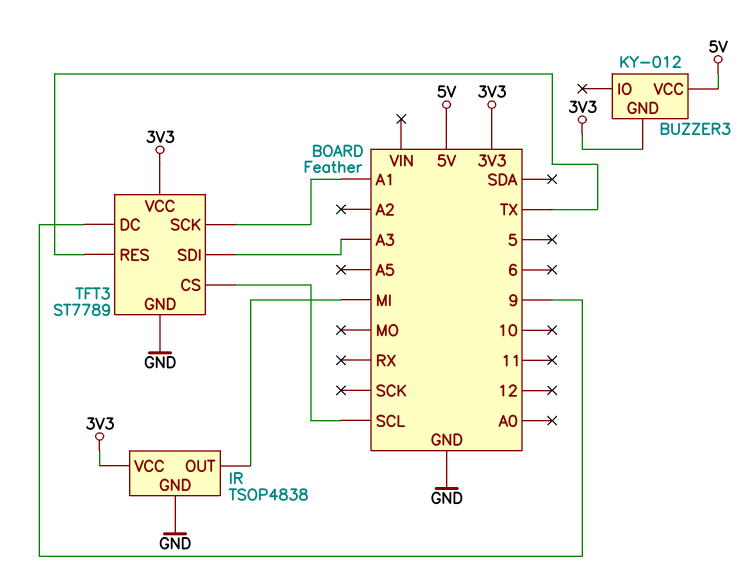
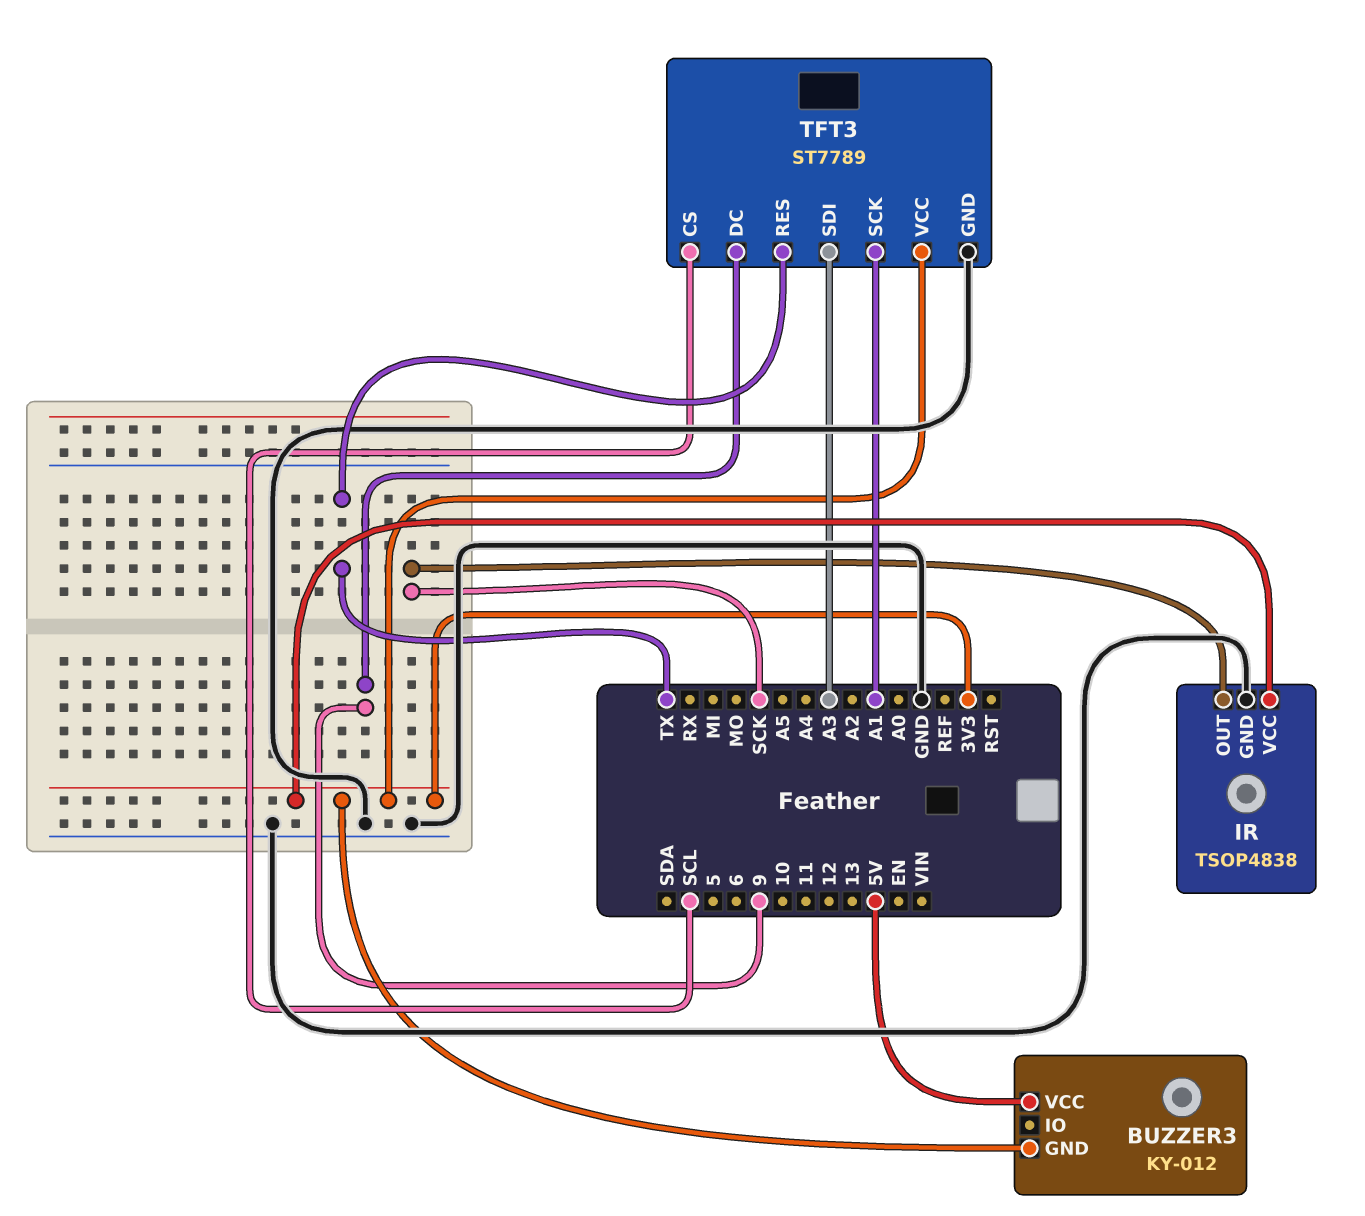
IR pin OUT: MI -> SCK

